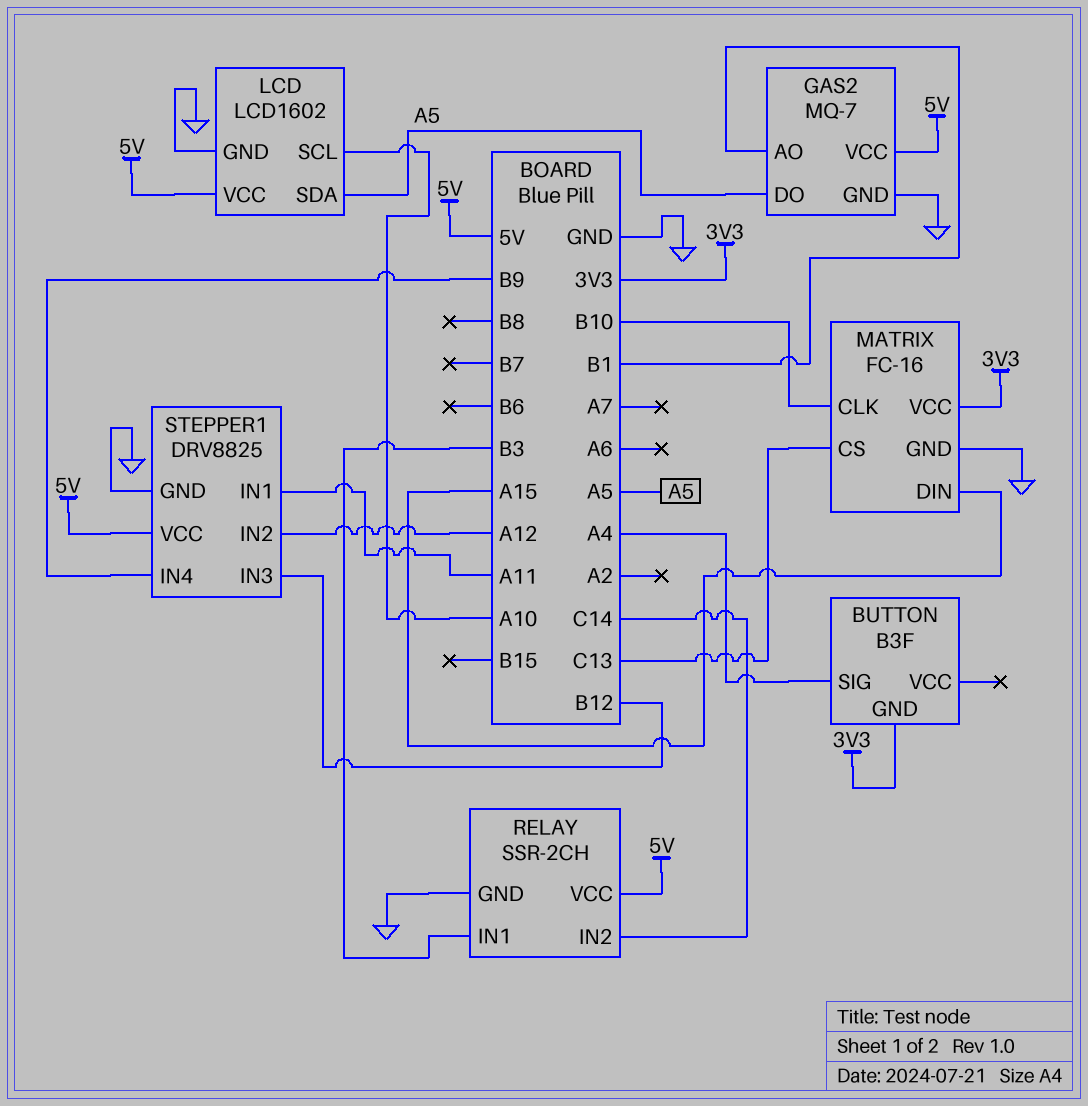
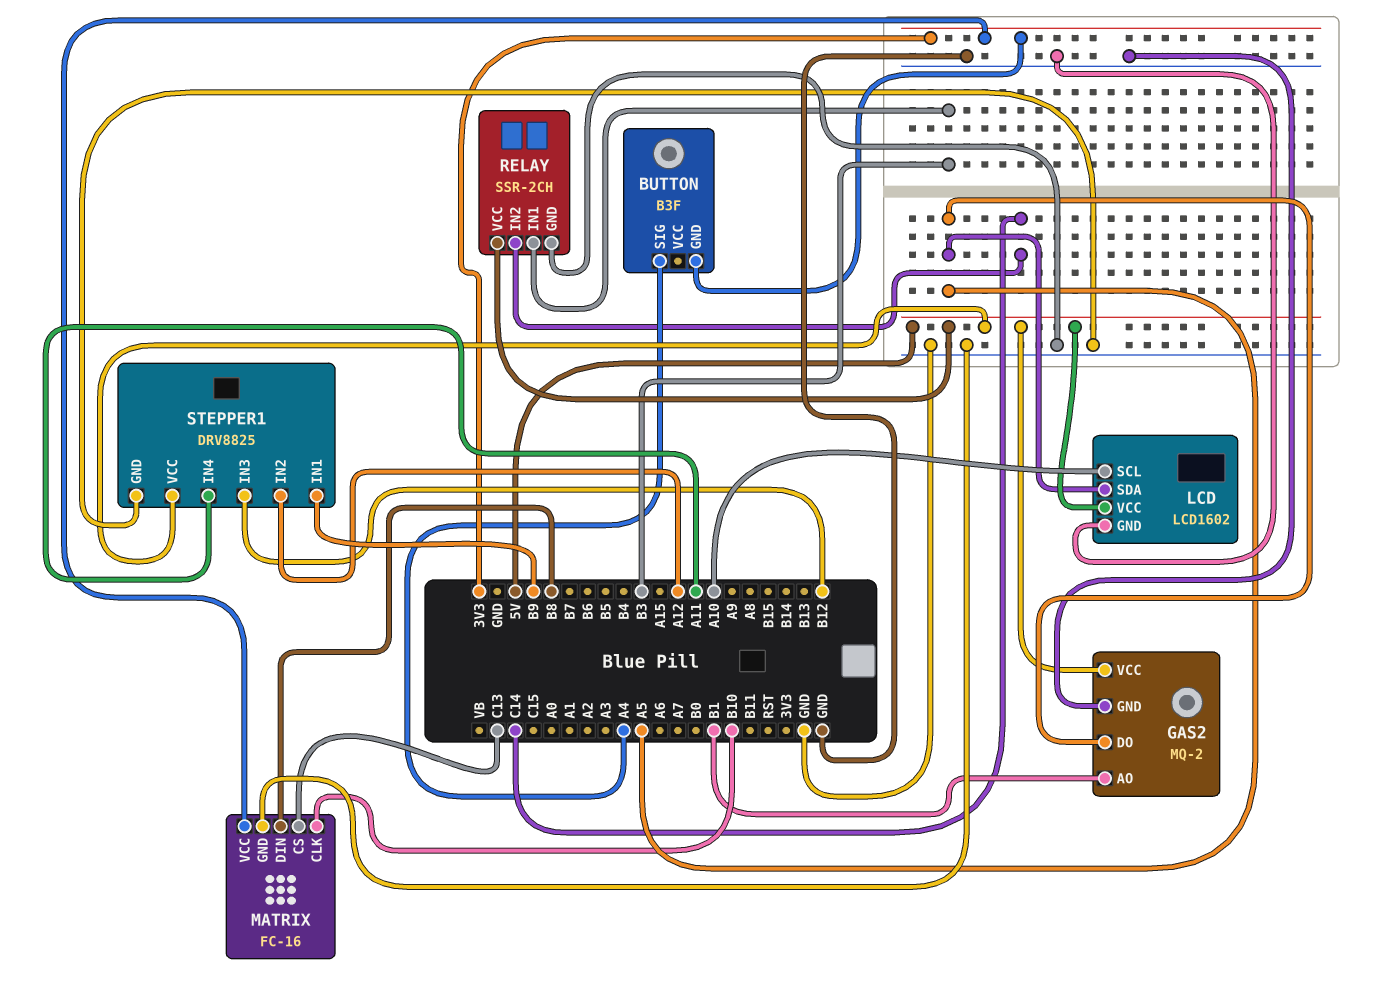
GAS2: MQ-7 -> MQ-2
MATRIX pin DIN: A15 -> B8
STEPPER1 pin IN1: A11 -> B9
STEPPER1 pin IN4: B9 -> A11

